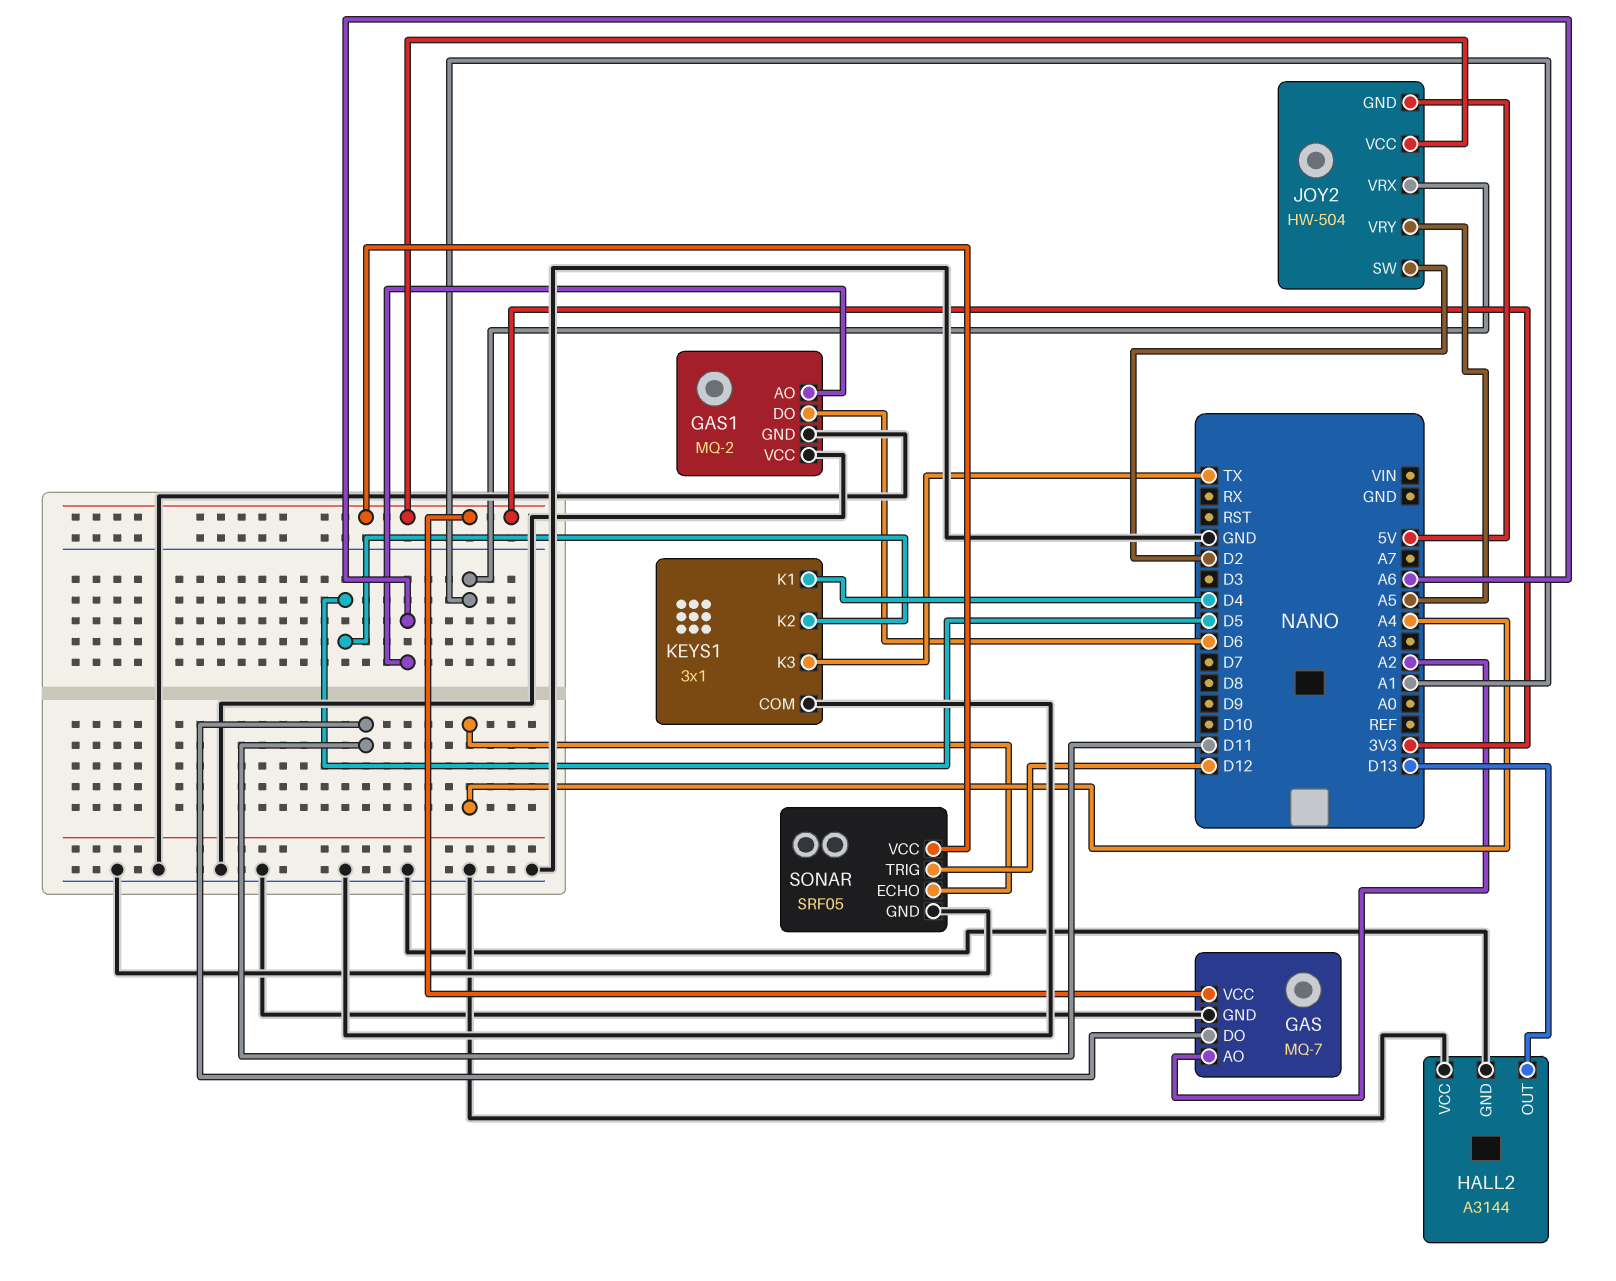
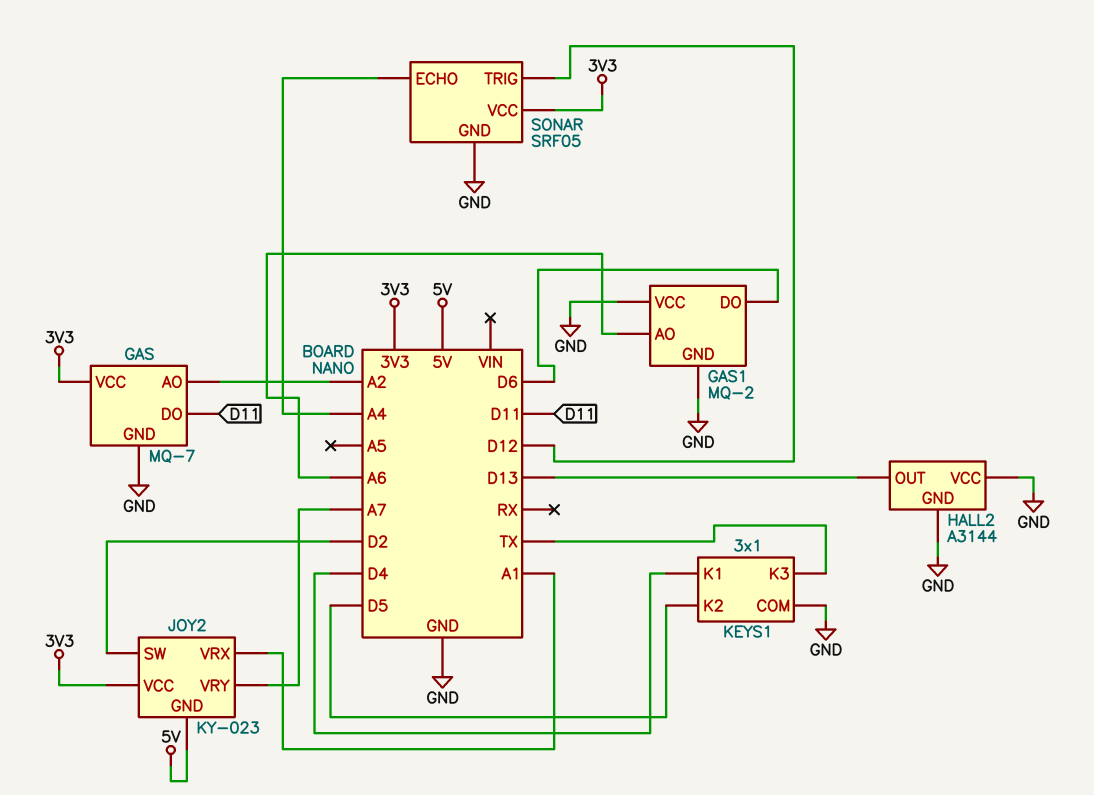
JOY2: HW-504 -> KY-023
JOY2 pin VRY: A5 -> A7

